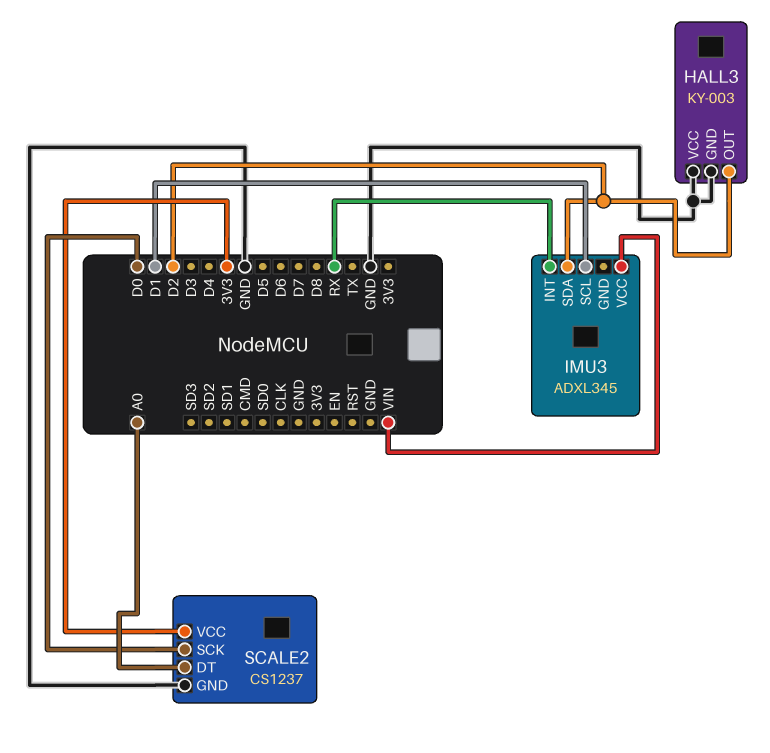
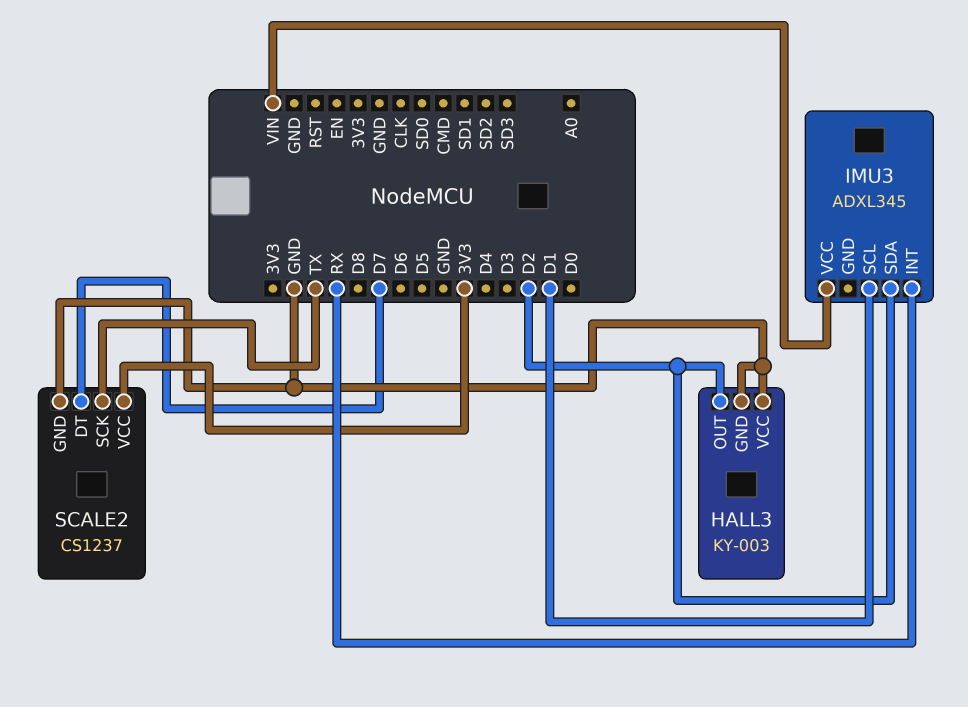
SCALE2 pin DT: A0 -> D7
SCALE2 pin SCK: D0 -> TX

